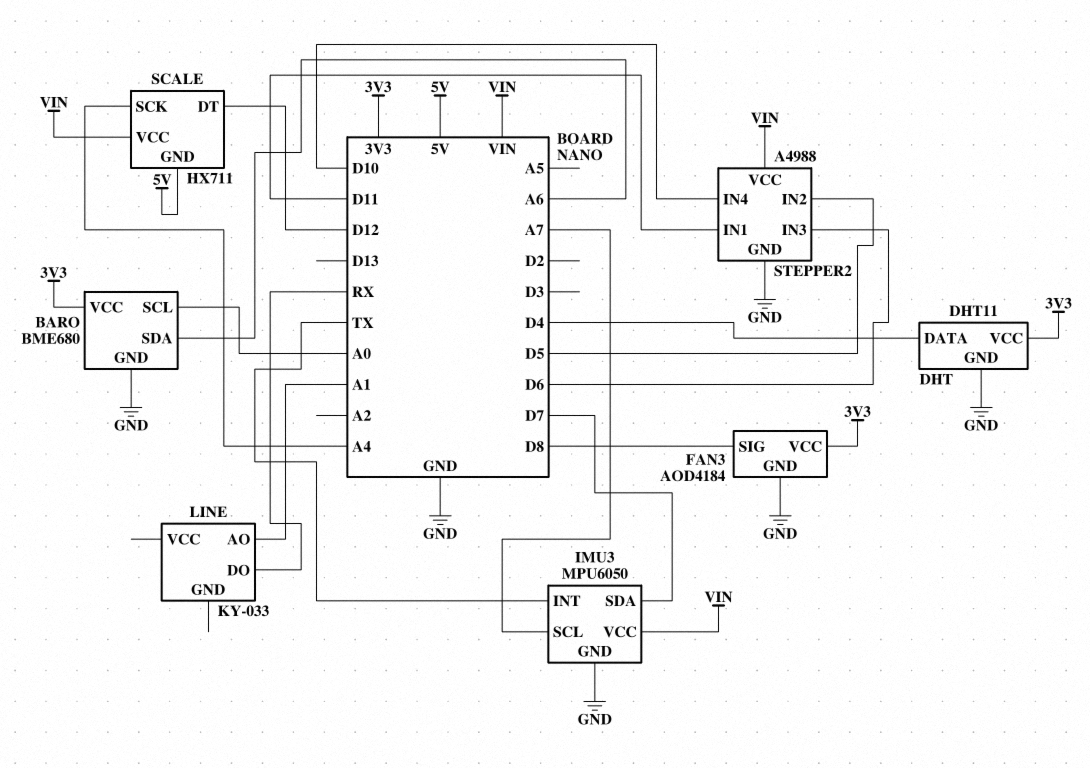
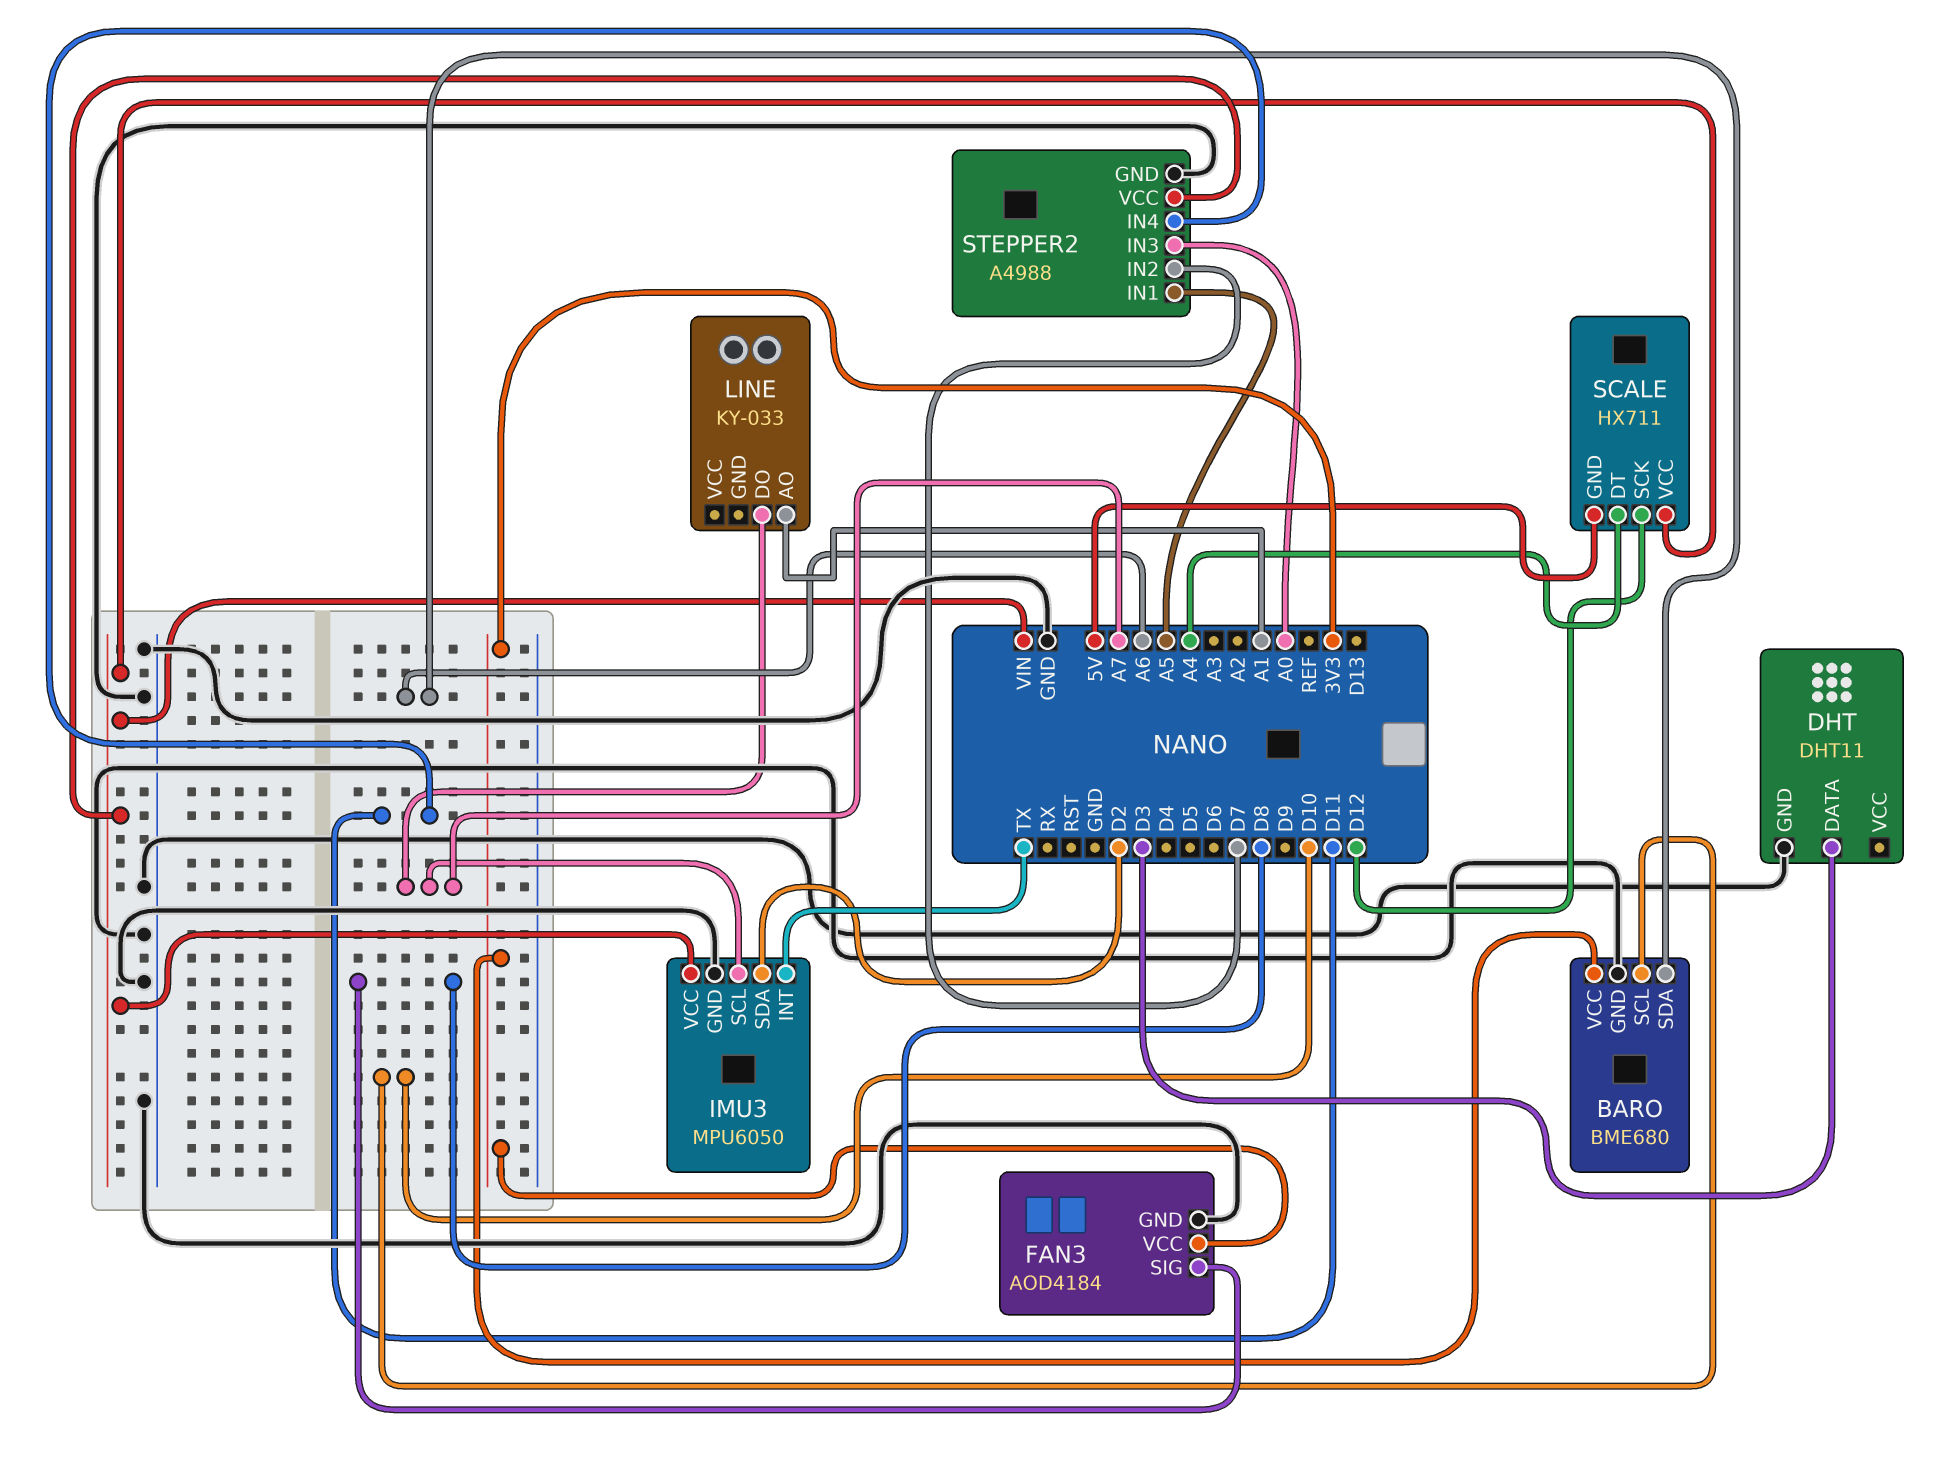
BARO pin SCL: A0 -> D10
DHT pin DATA: D4 -> D3
DHT pin VCC: 3V3 -> none
IMU3 pin SDA: D7 -> D2
LINE pin DO: RX -> A7
SCALE pin DT: D12 -> A4
SCALE pin SCK: A4 -> D12
STEPPER2 pin IN1: D11 -> A5
STEPPER2 pin IN2: D5 -> D7
STEPPER2 pin IN3: D6 -> A0
STEPPER2 pin IN4: D10 -> D11

